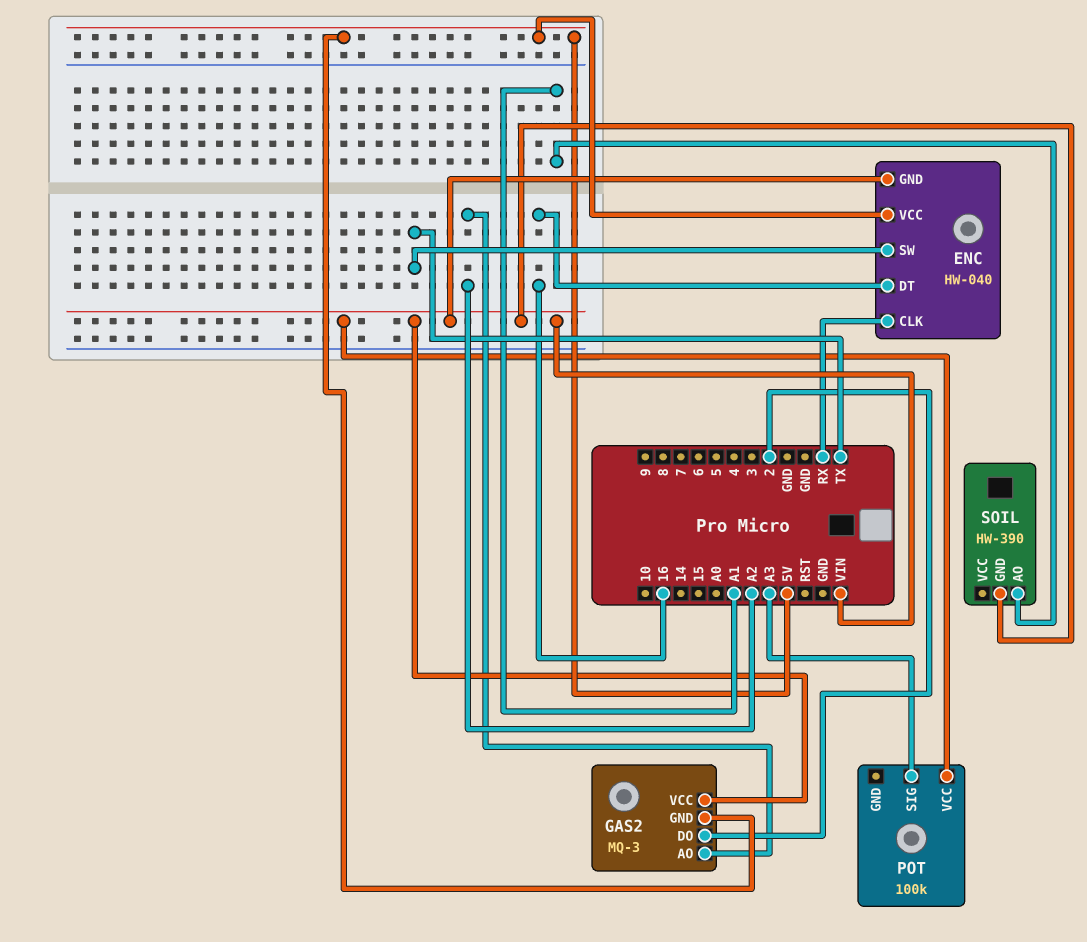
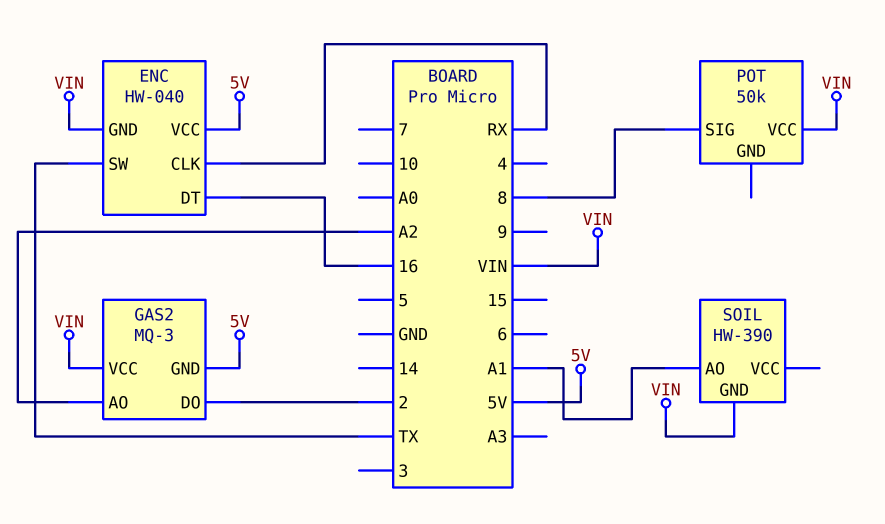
POT: 100k -> 50k
POT pin SIG: A3 -> 8

